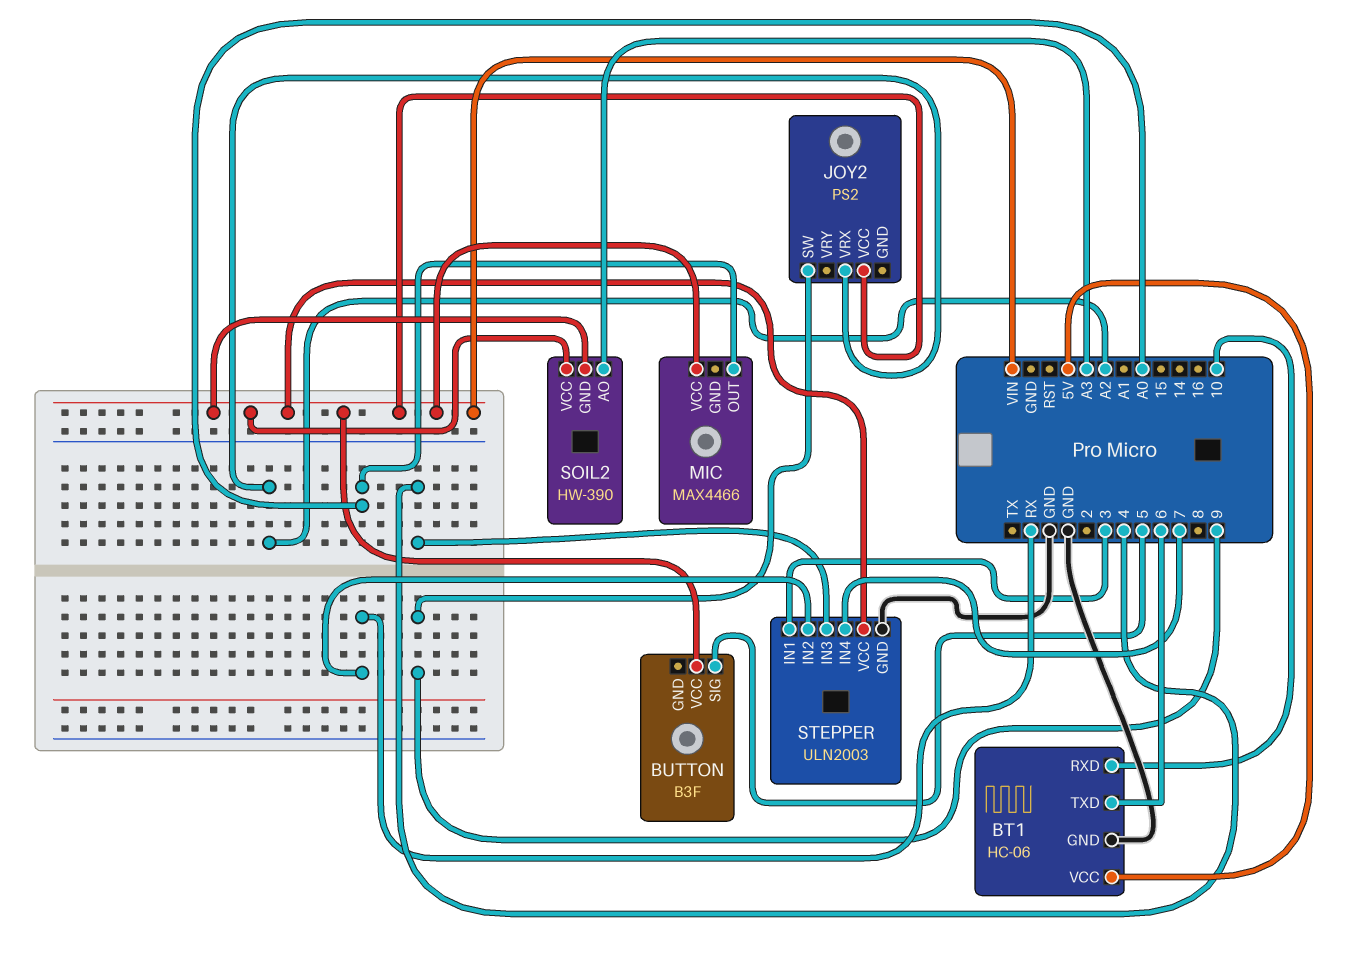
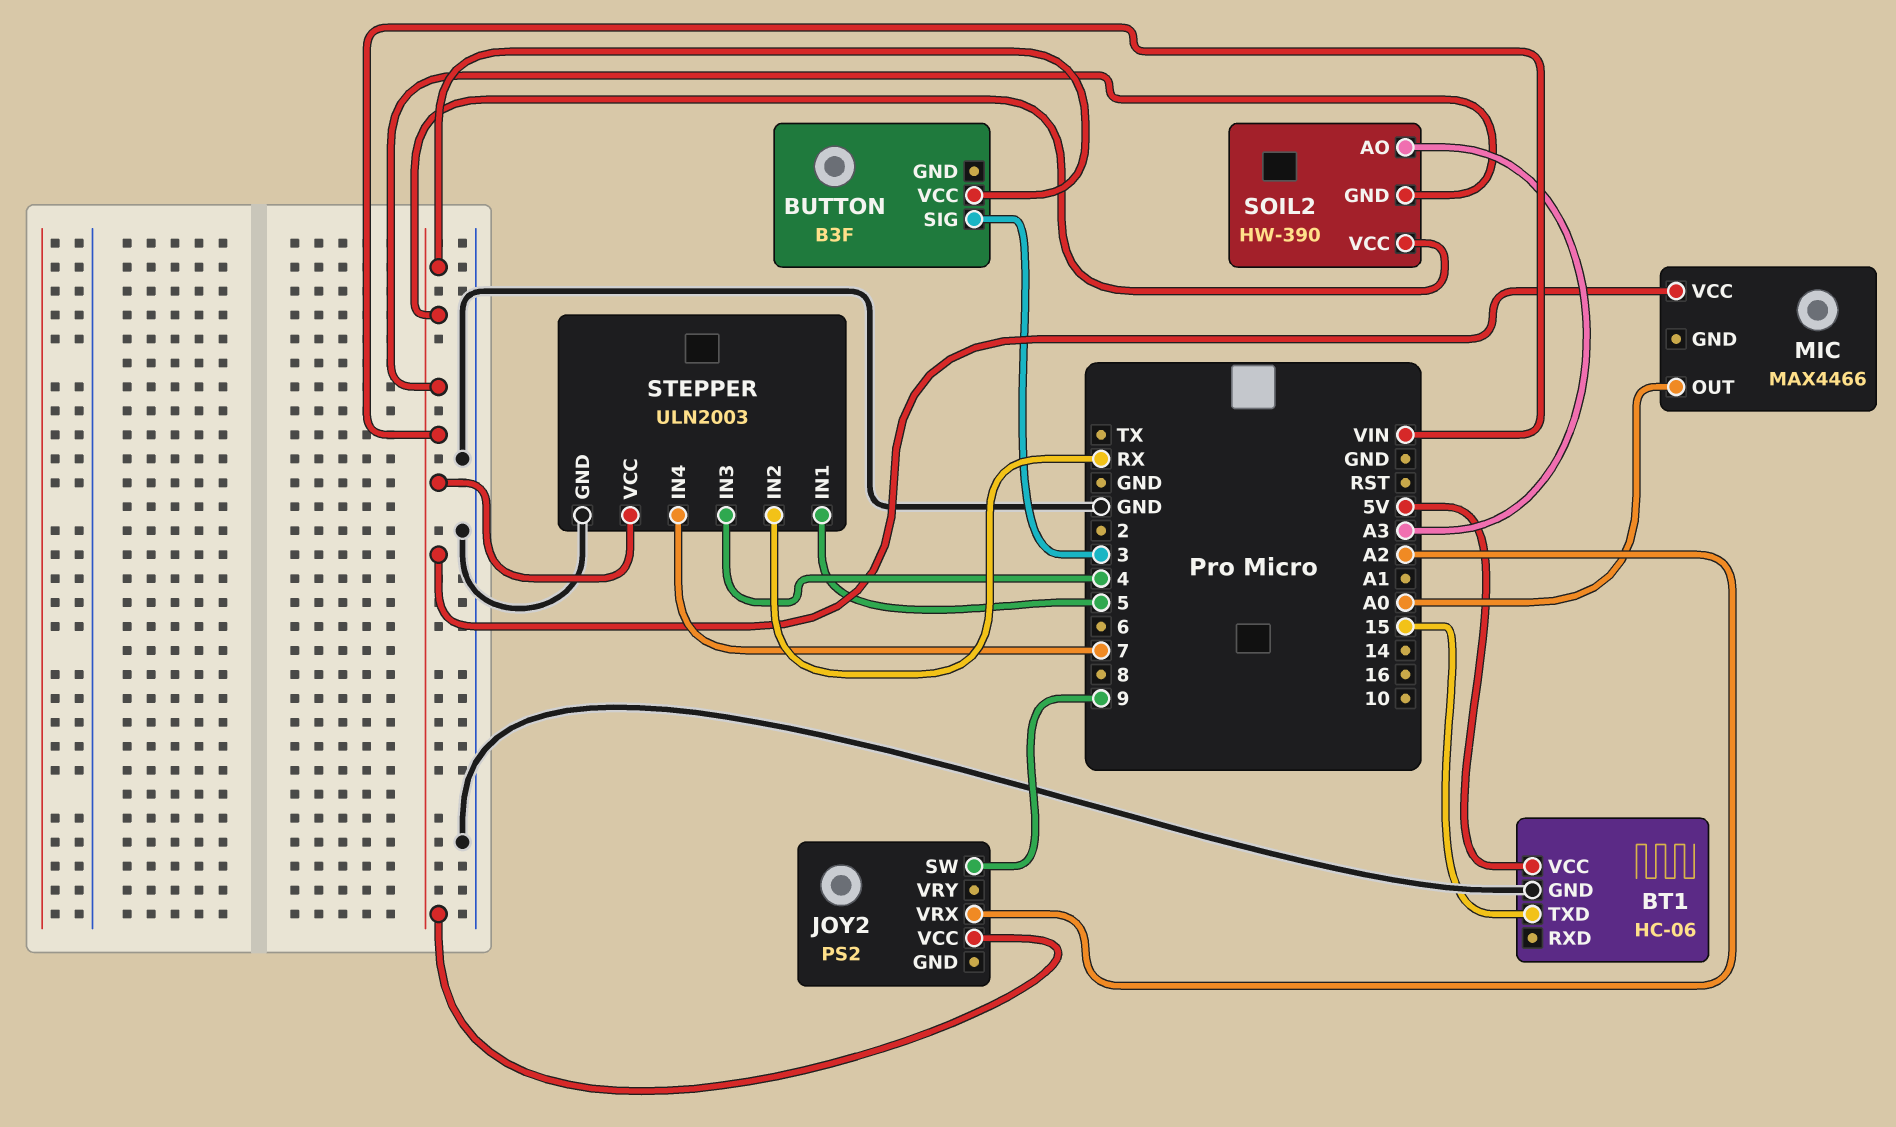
BT1 pin RXD: 10 -> none
BT1 pin TXD: 6 -> 15
BUTTON pin SIG: 5 -> 3
STEPPER pin IN1: 3 -> 5

